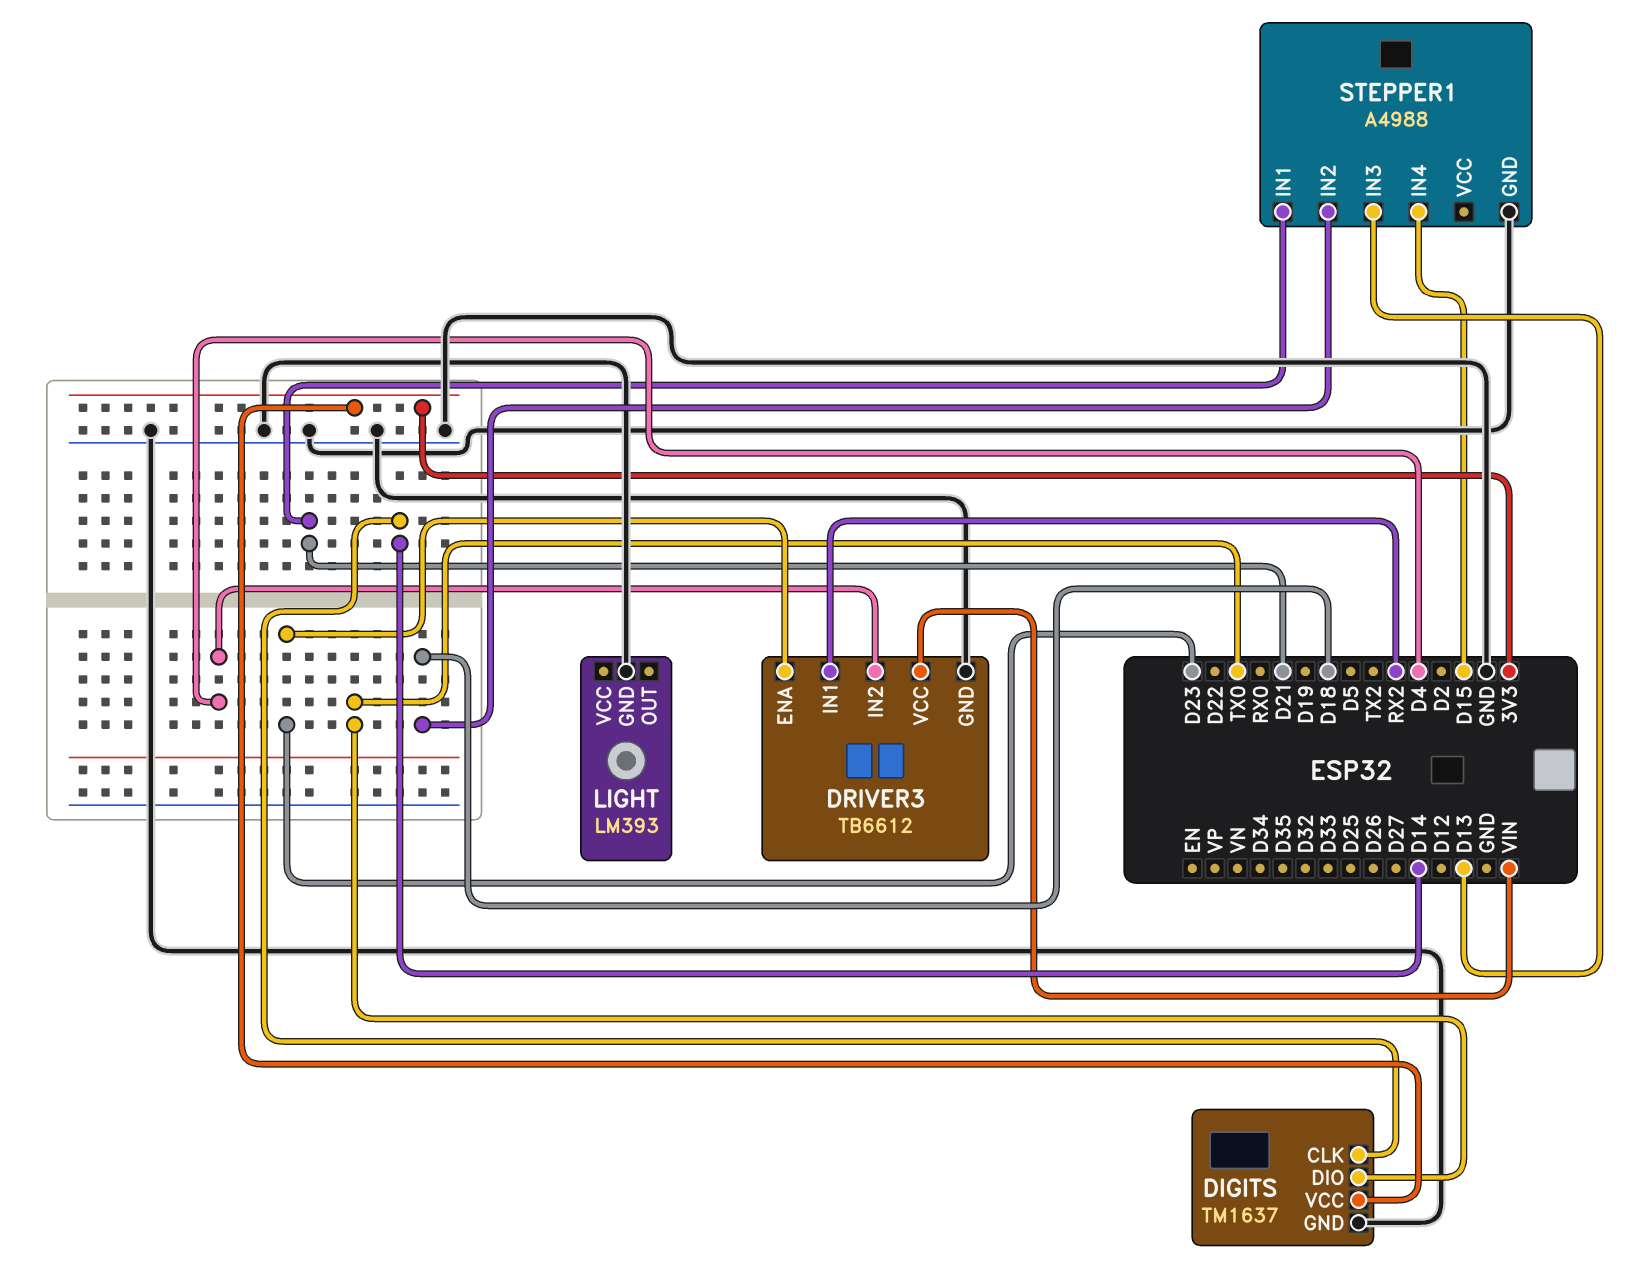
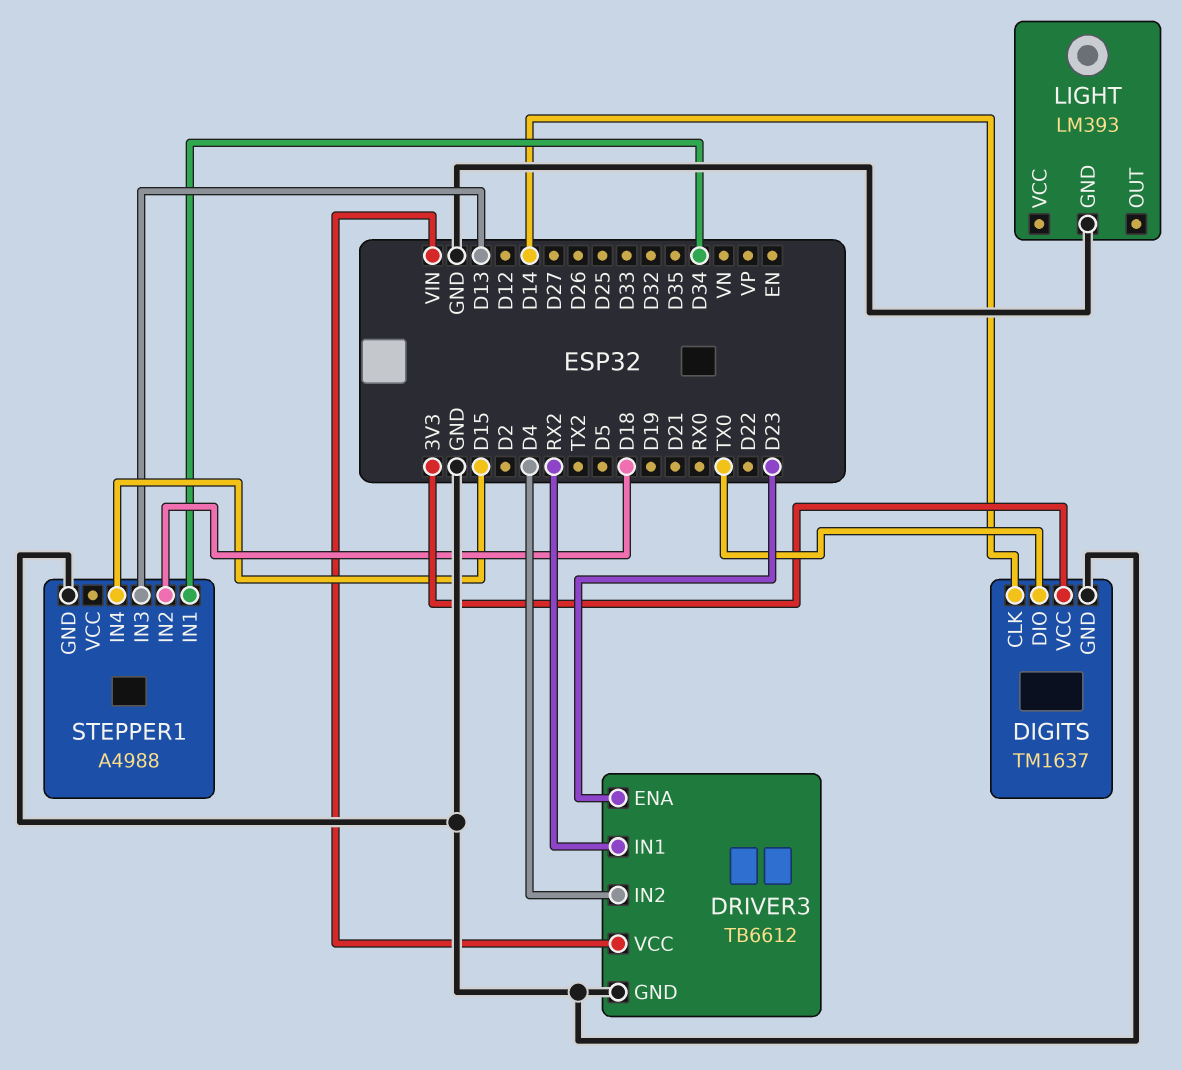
STEPPER1 pin IN1: D21 -> D34

